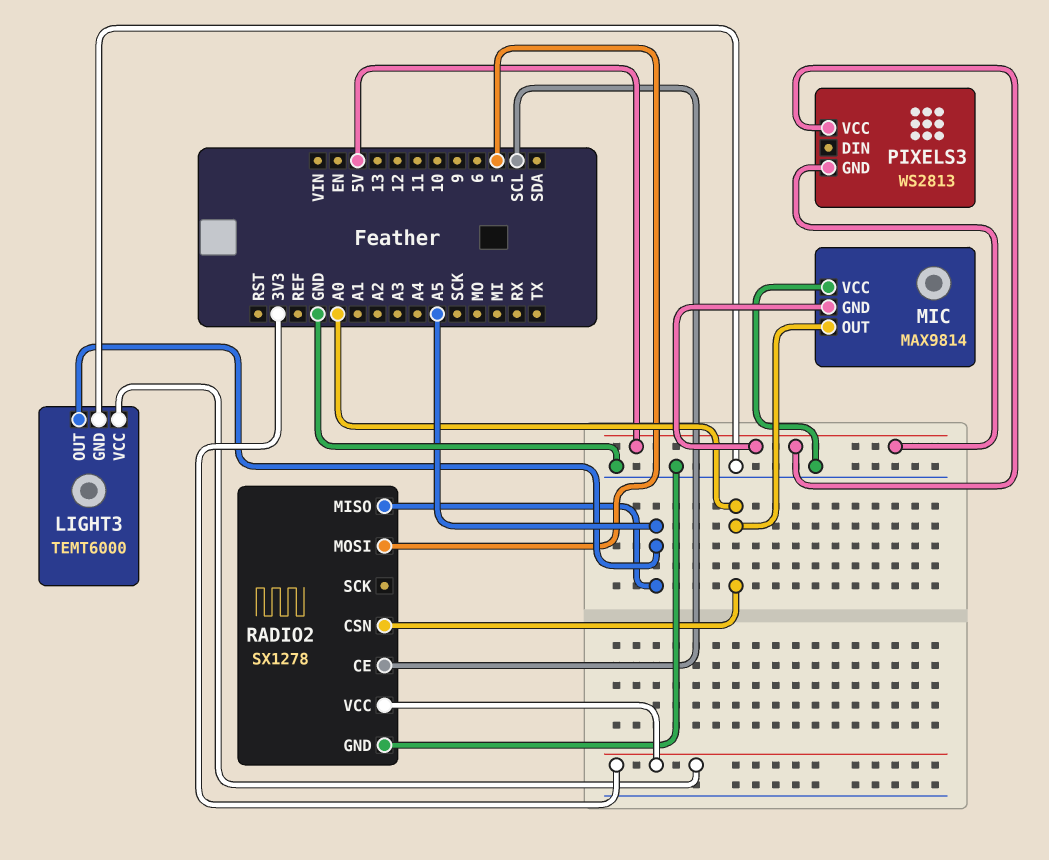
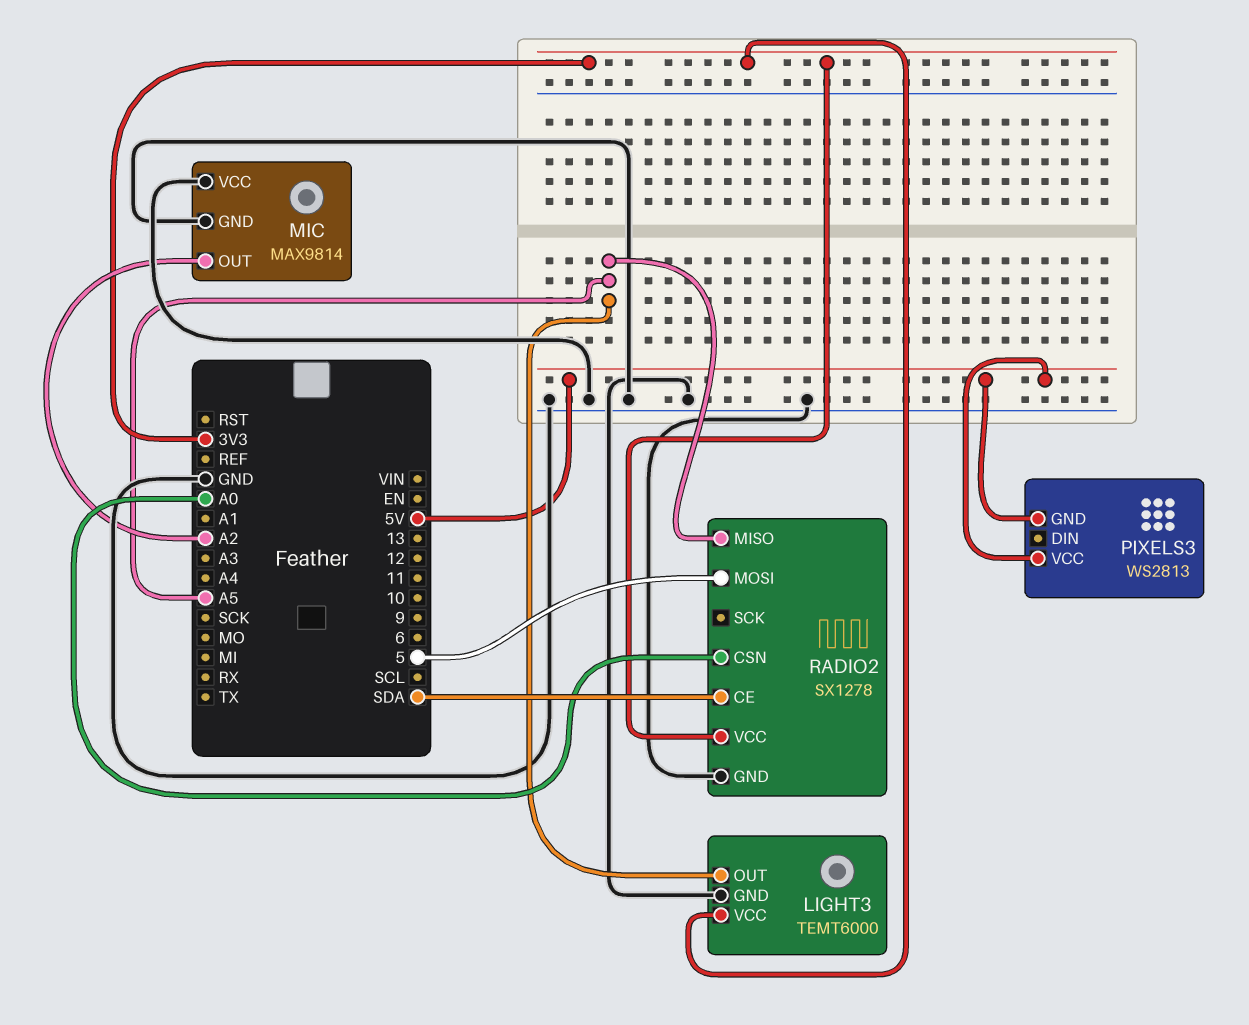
MIC pin GND: 5V -> GND
MIC pin OUT: A0 -> A2
RADIO2 pin CE: SCL -> SDA

